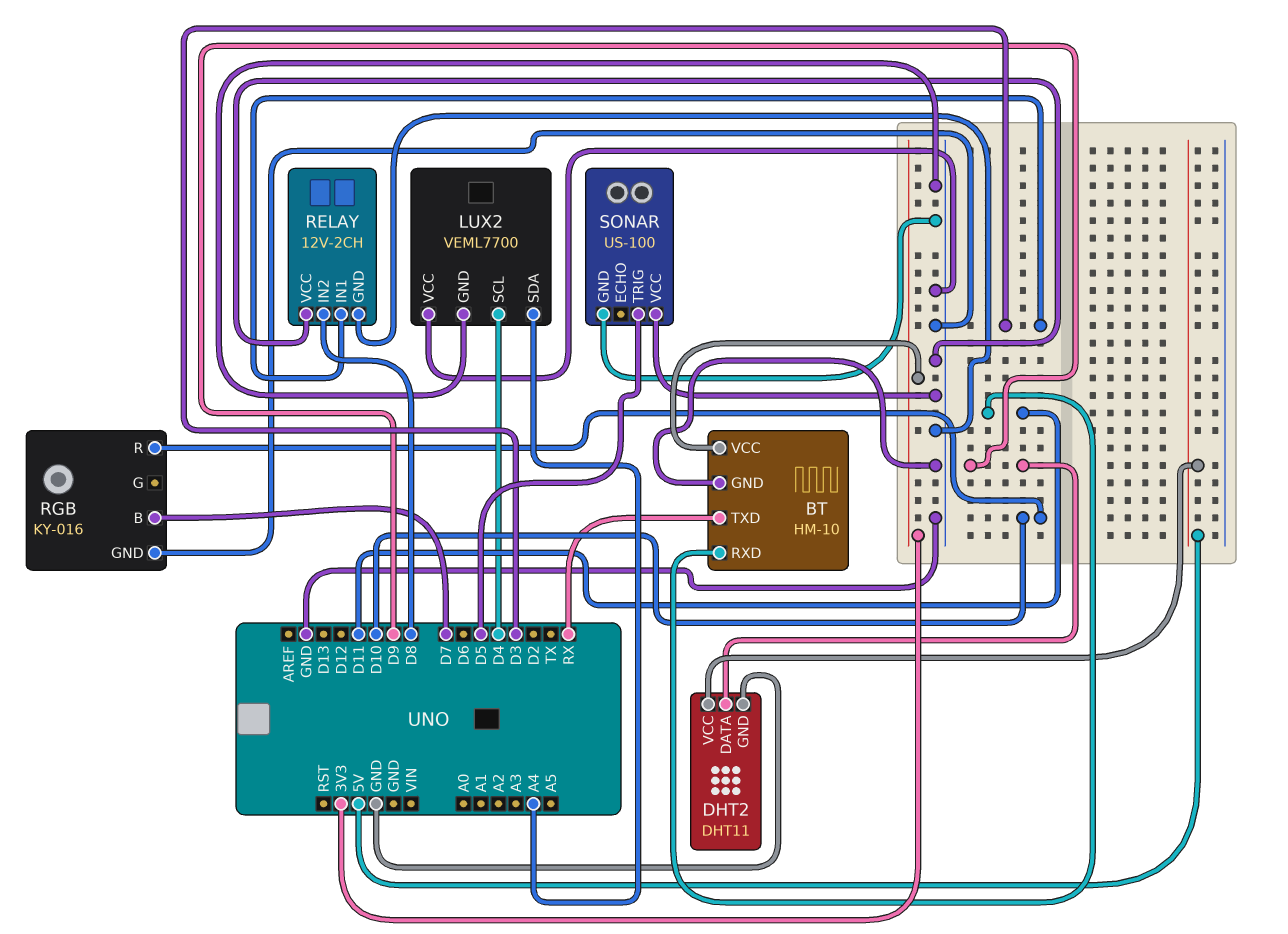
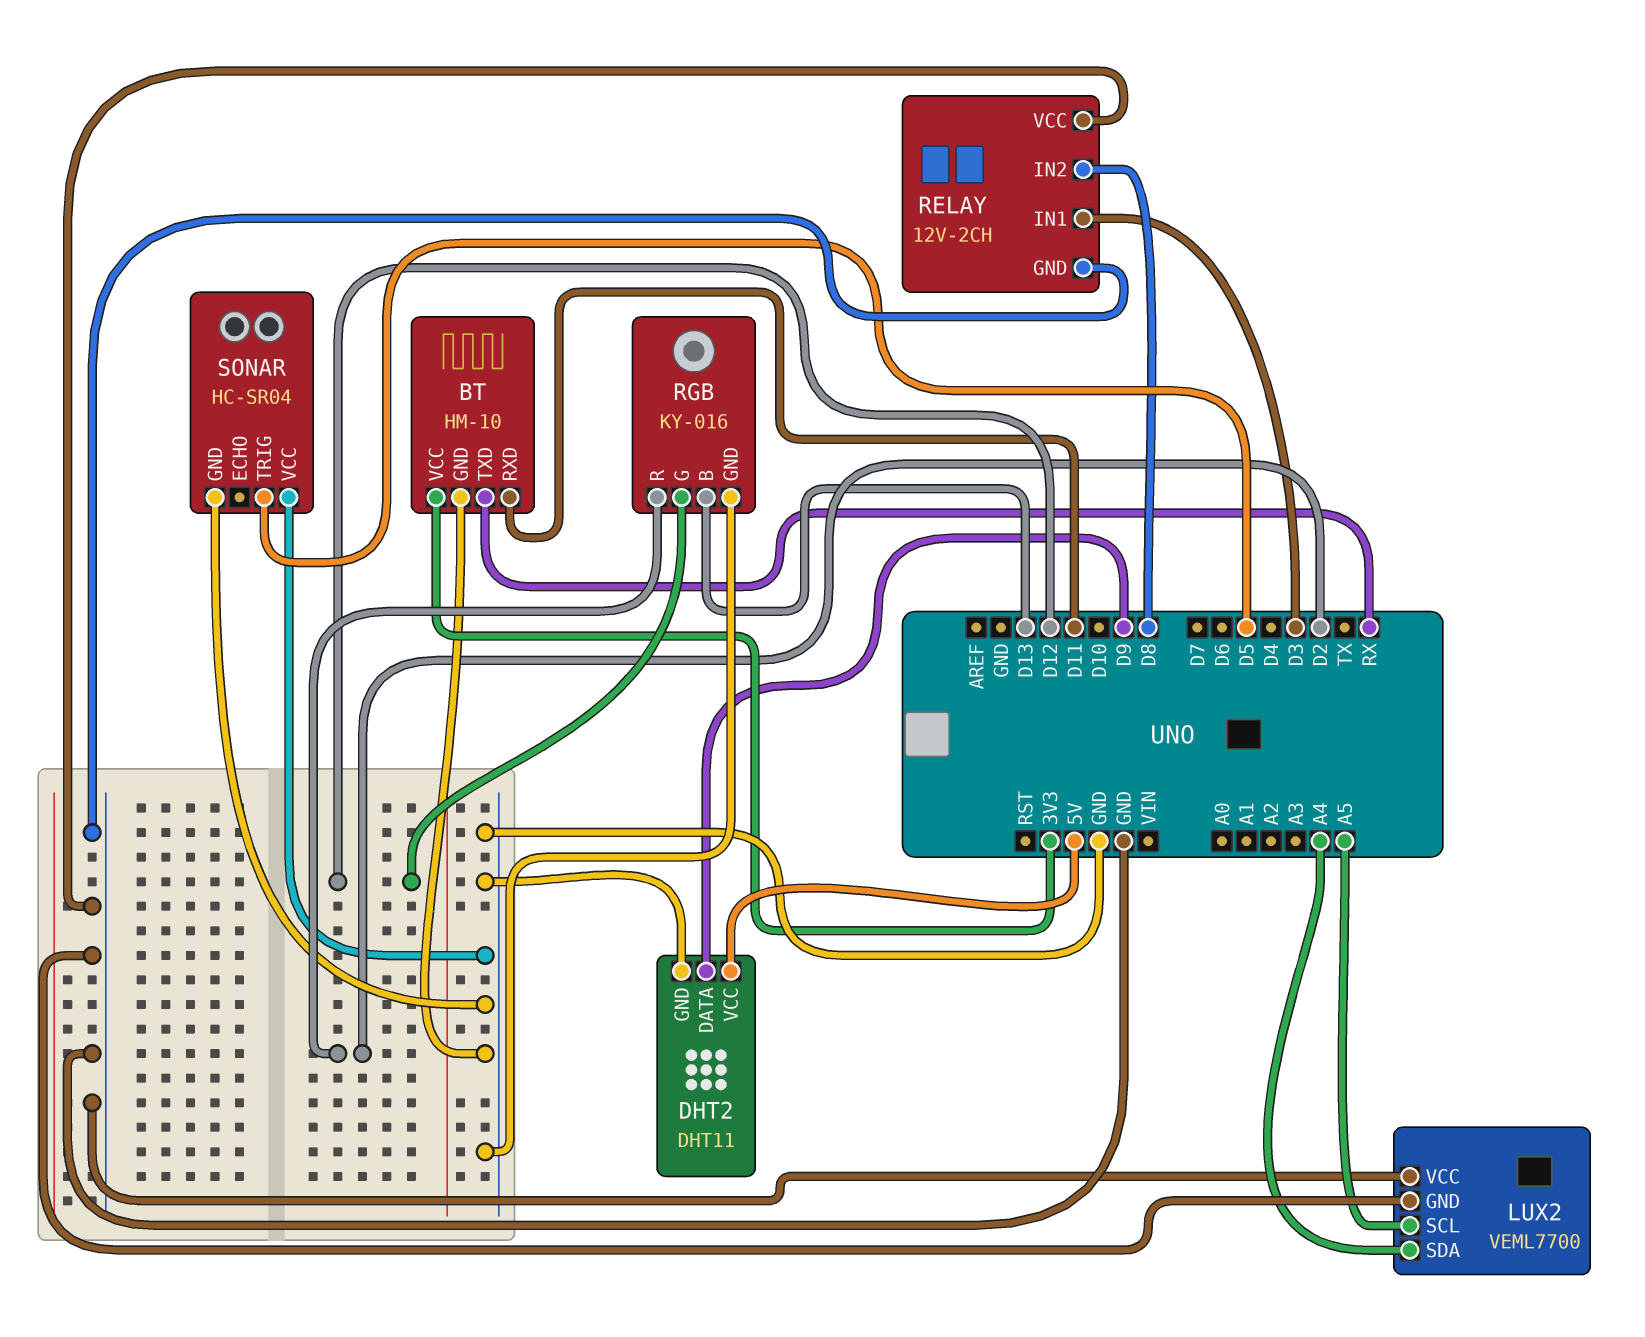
LUX2 pin SCL: D4 -> A5
RGB pin B: D7 -> D13
RGB pin G: none -> D12
RGB pin R: D10 -> D2
SONAR: US-100 -> HC-SR04

